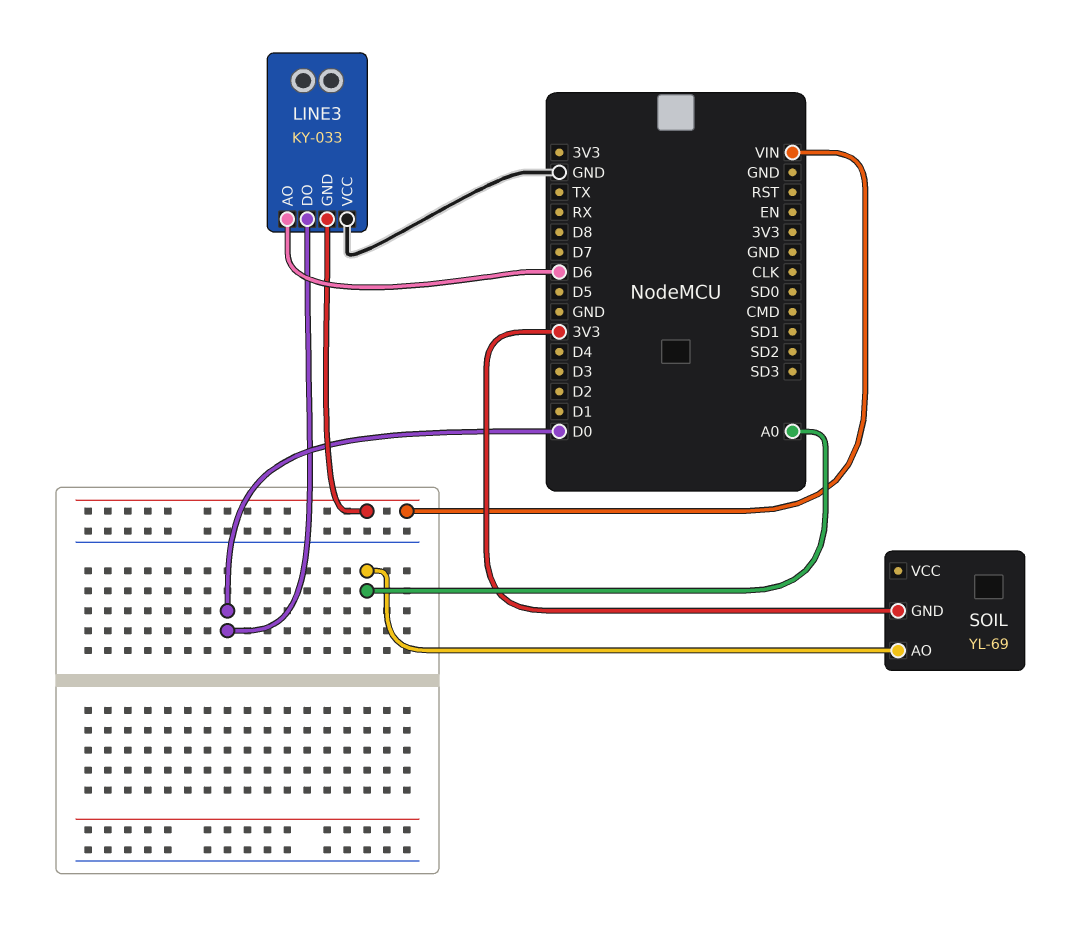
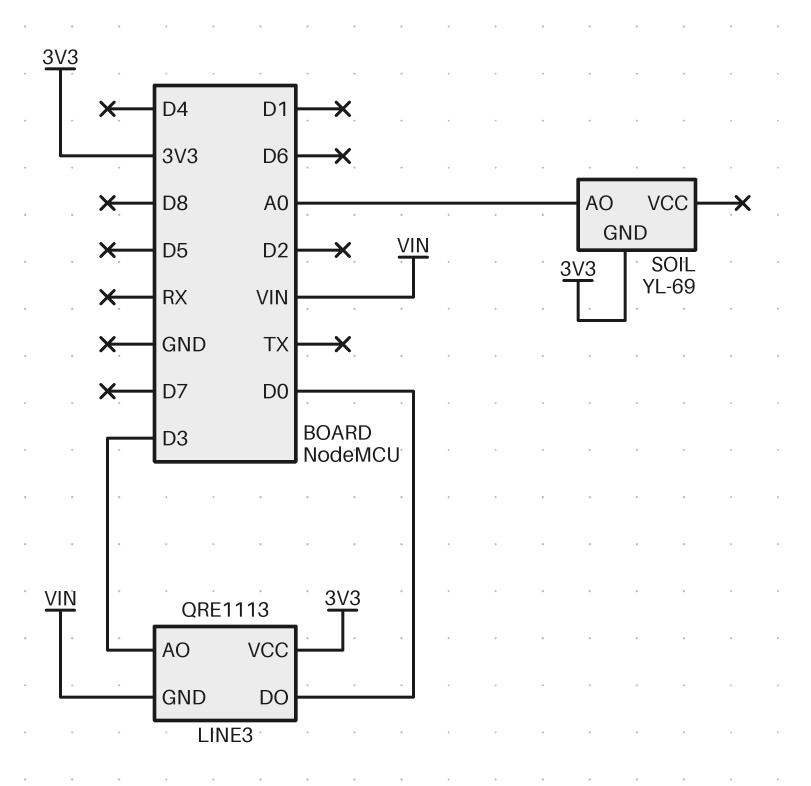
LINE3: KY-033 -> QRE1113
LINE3 pin AO: D6 -> D3
LINE3 pin VCC: GND -> 3V3

